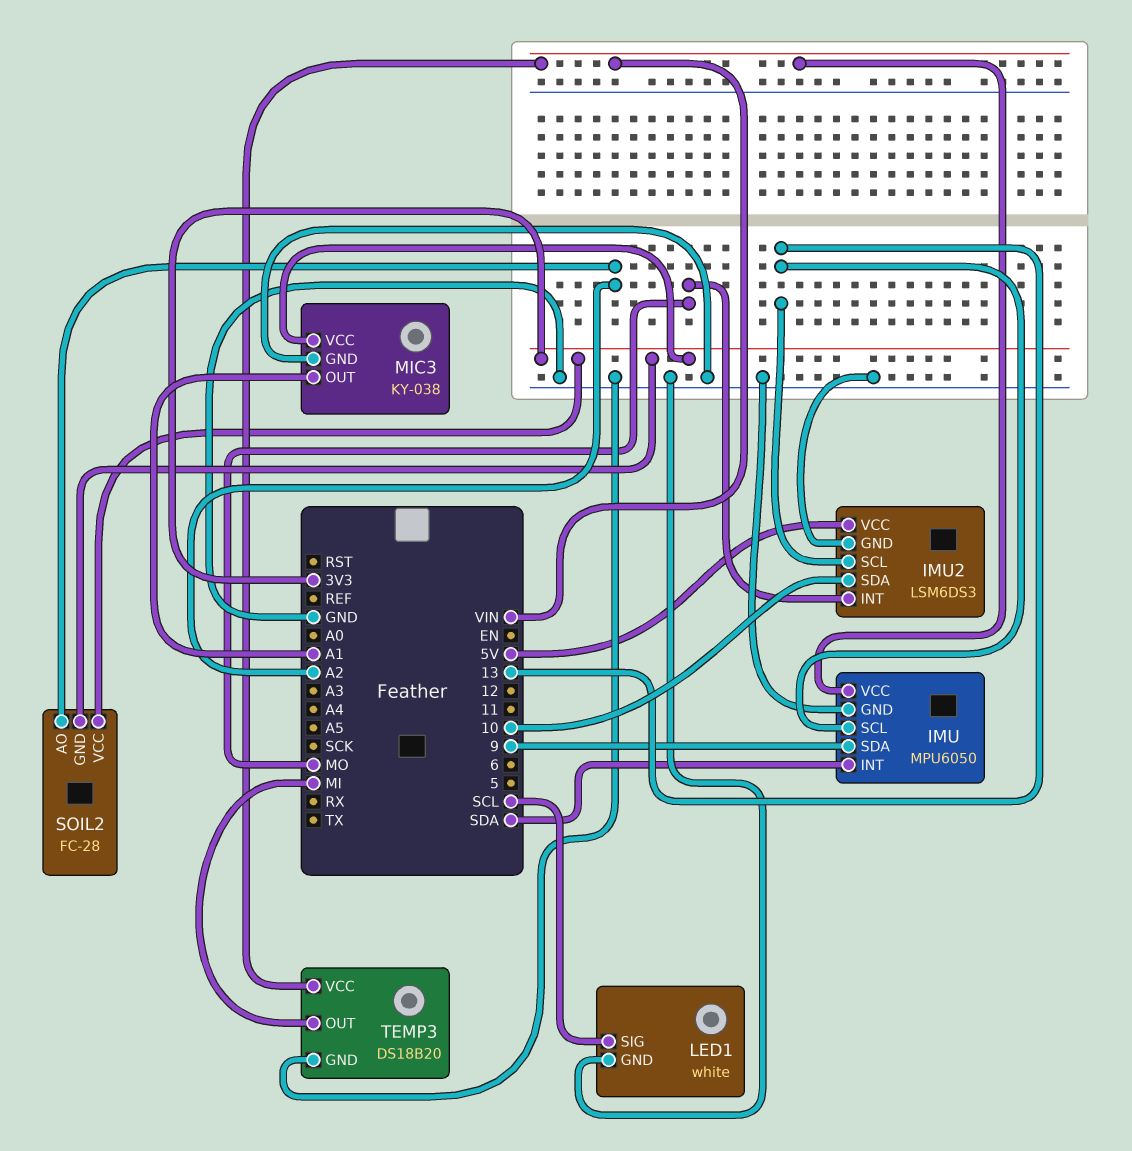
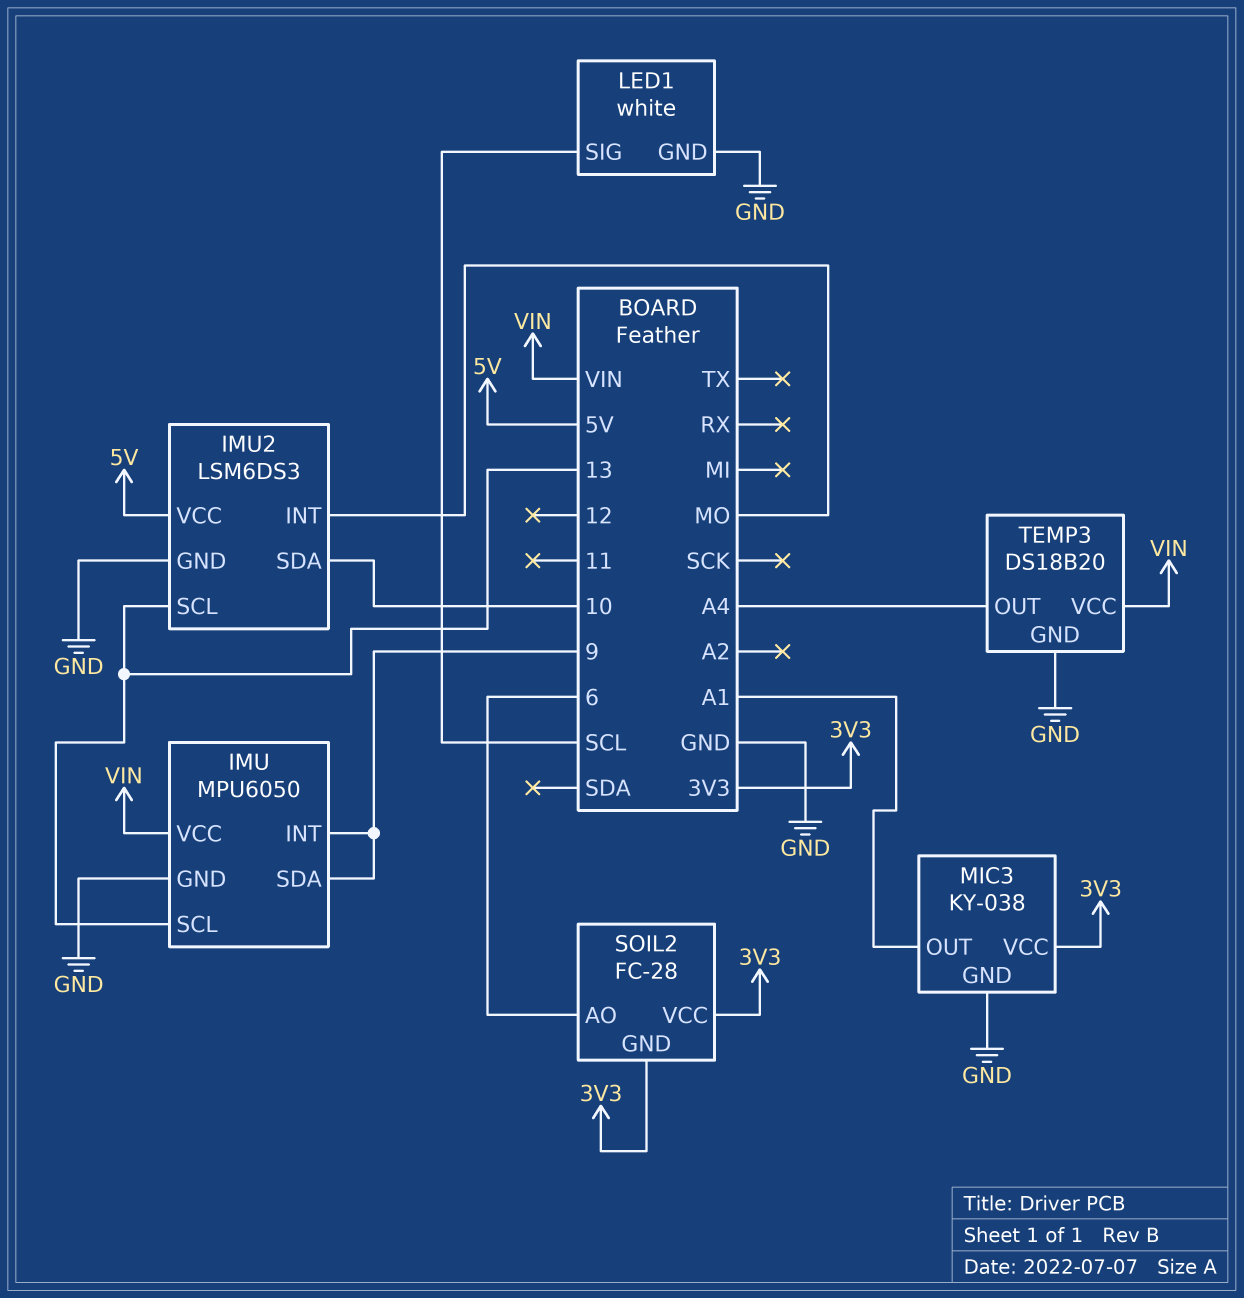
IMU pin INT: SDA -> 9
SOIL2 pin AO: A2 -> 6
TEMP3 pin OUT: MI -> A4

